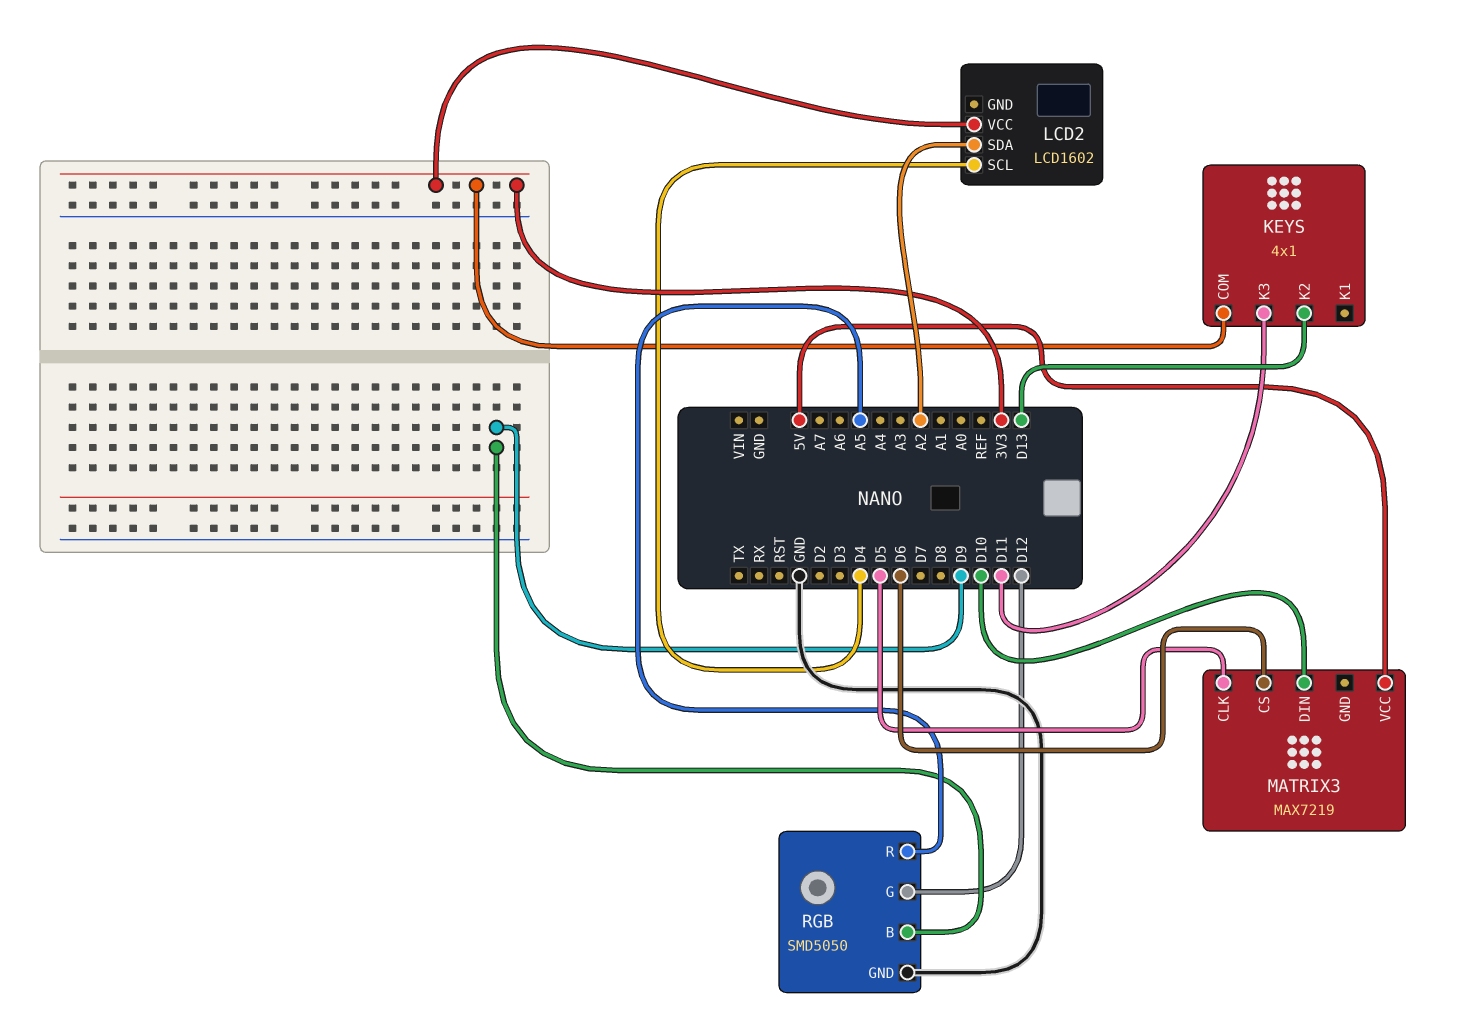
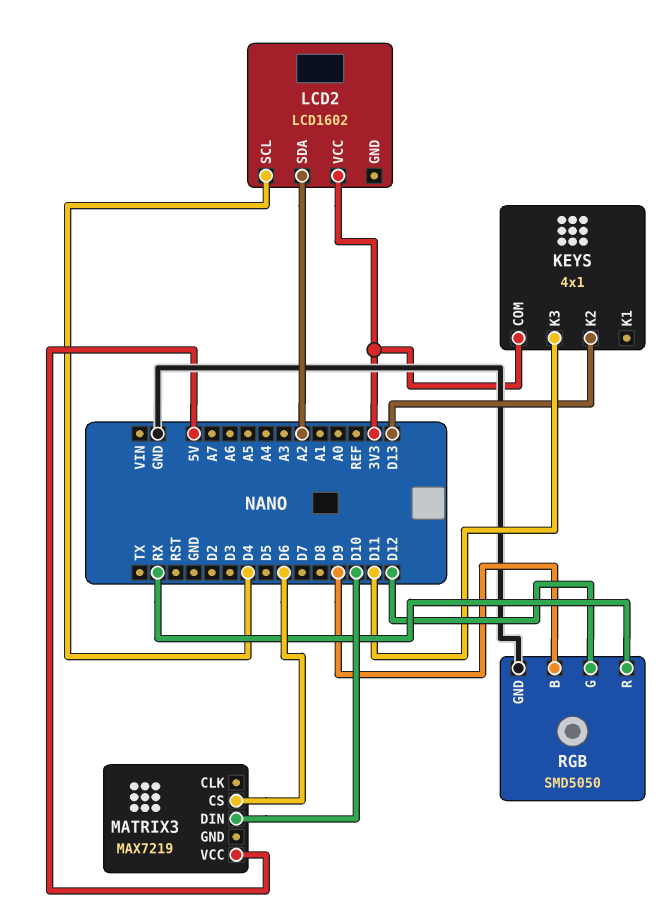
MATRIX3 pin CLK: D5 -> none
RGB pin R: A5 -> RX

